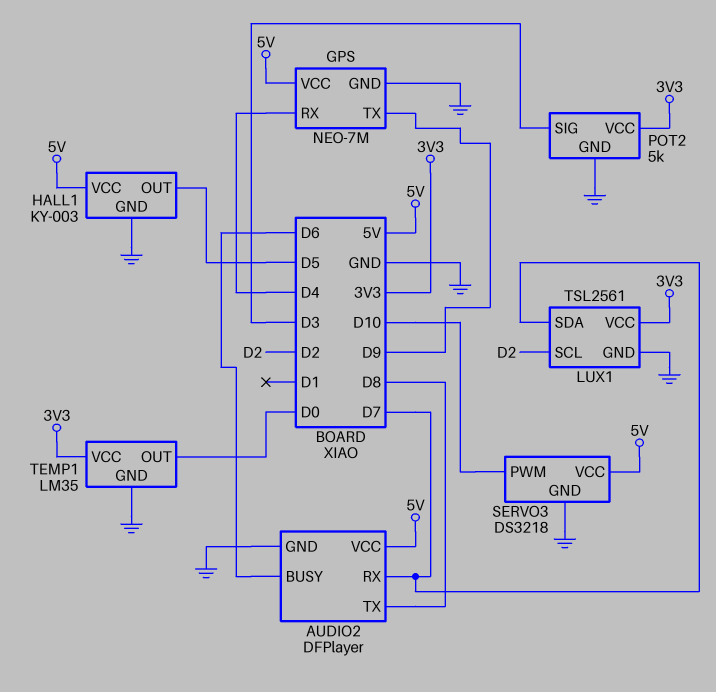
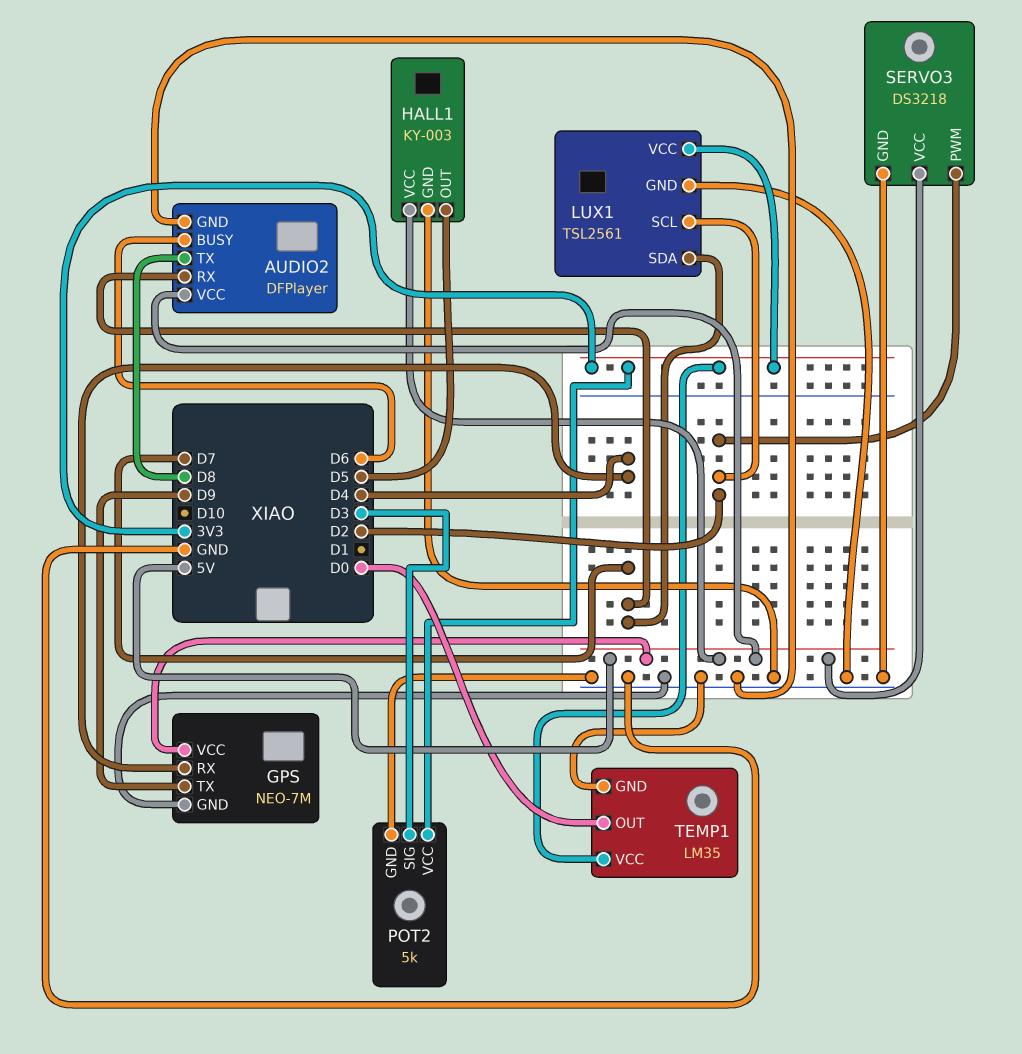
SERVO3 pin PWM: D10 -> D2

